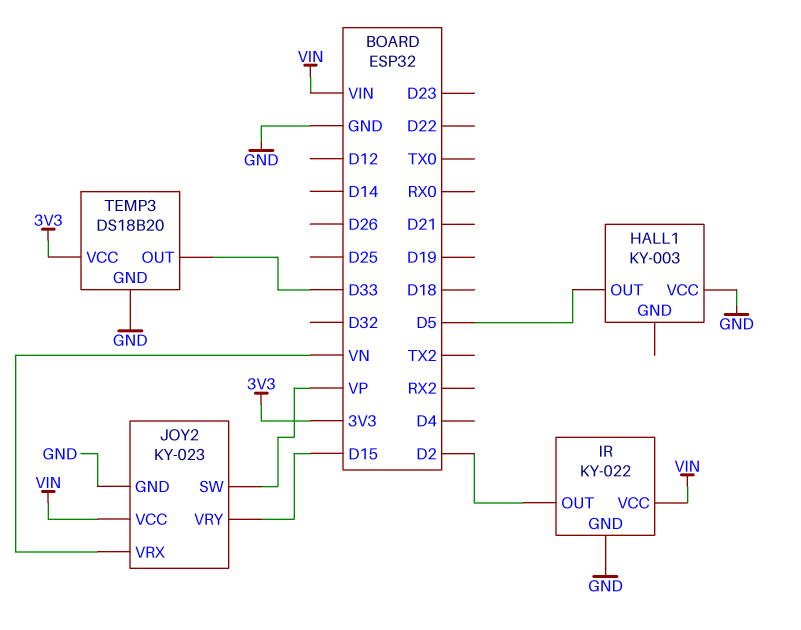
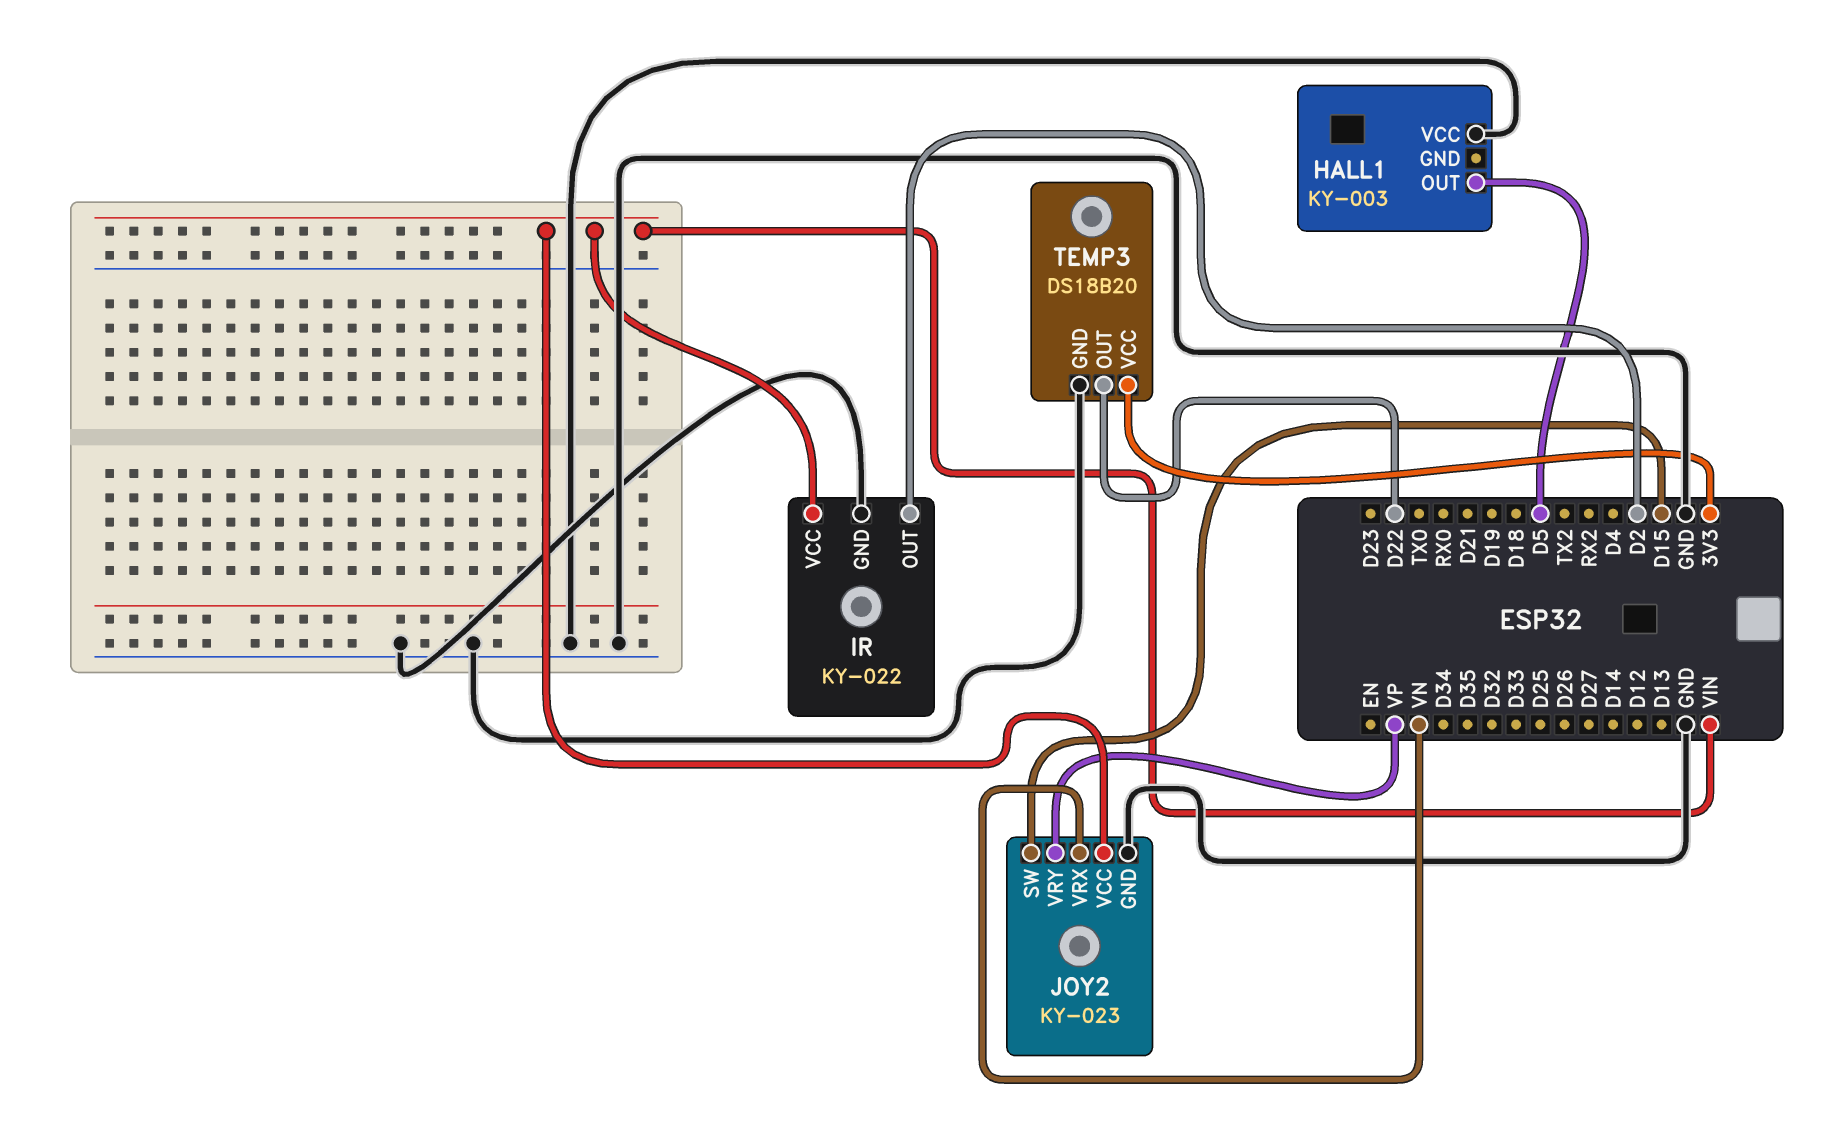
JOY2 pin SW: VP -> D15
JOY2 pin VRY: D15 -> VP
TEMP3 pin OUT: D33 -> D22

